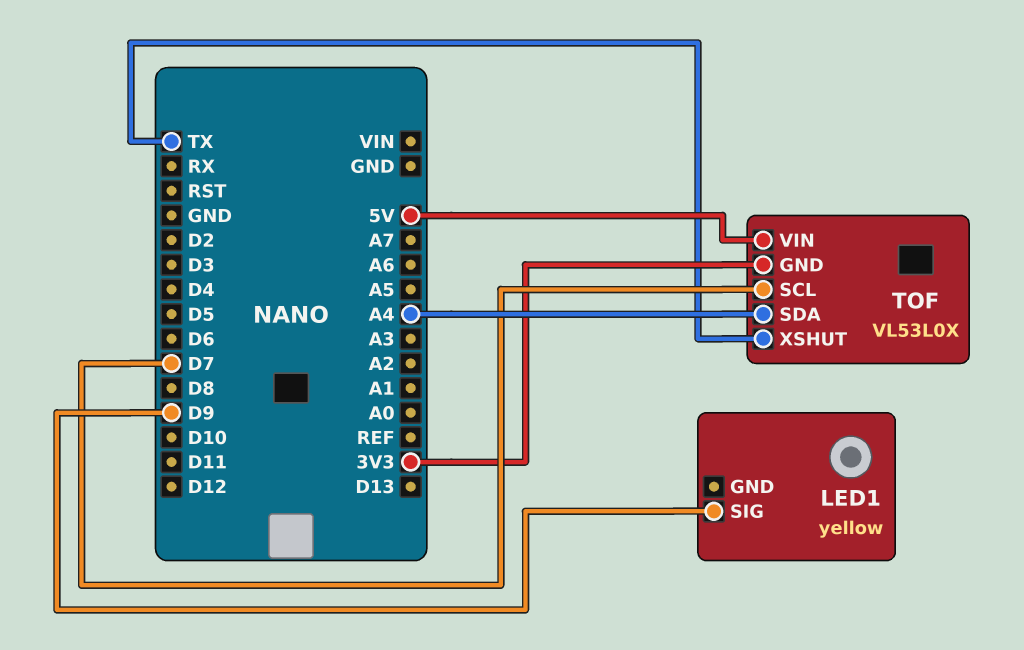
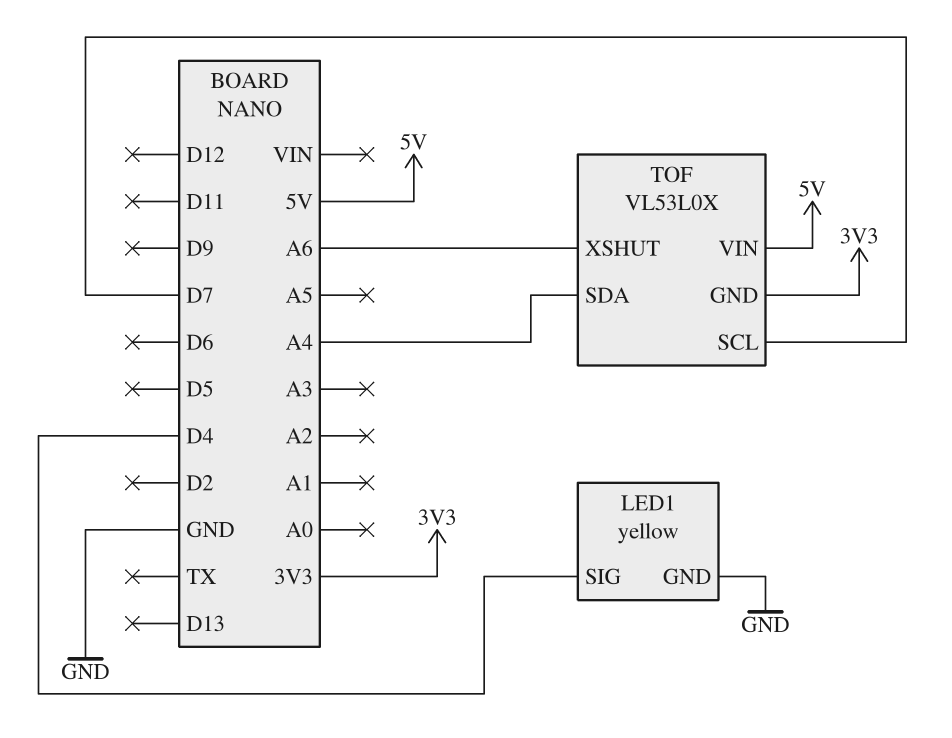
LED1 pin GND: none -> GND
LED1 pin SIG: D9 -> D4
TOF pin XSHUT: TX -> A6

